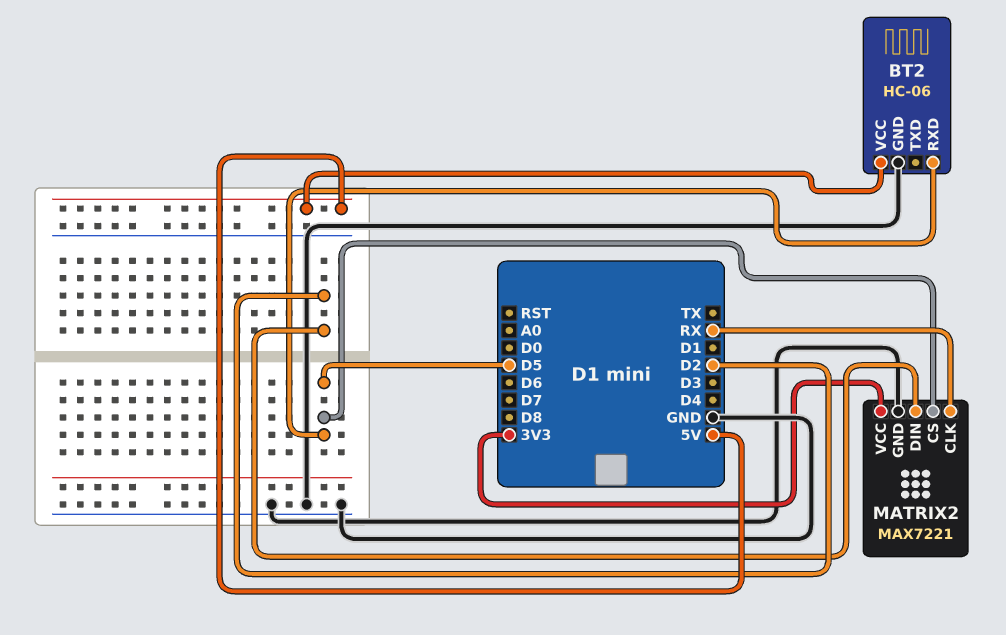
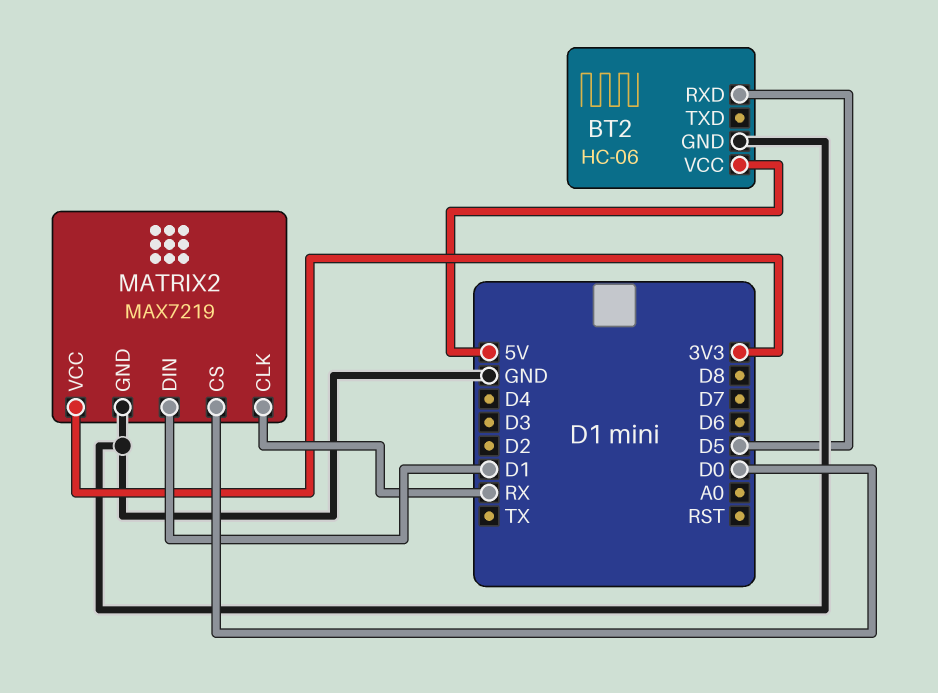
MATRIX2: MAX7221 -> MAX7219
MATRIX2 pin CS: D5 -> D0
MATRIX2 pin DIN: D2 -> D1

